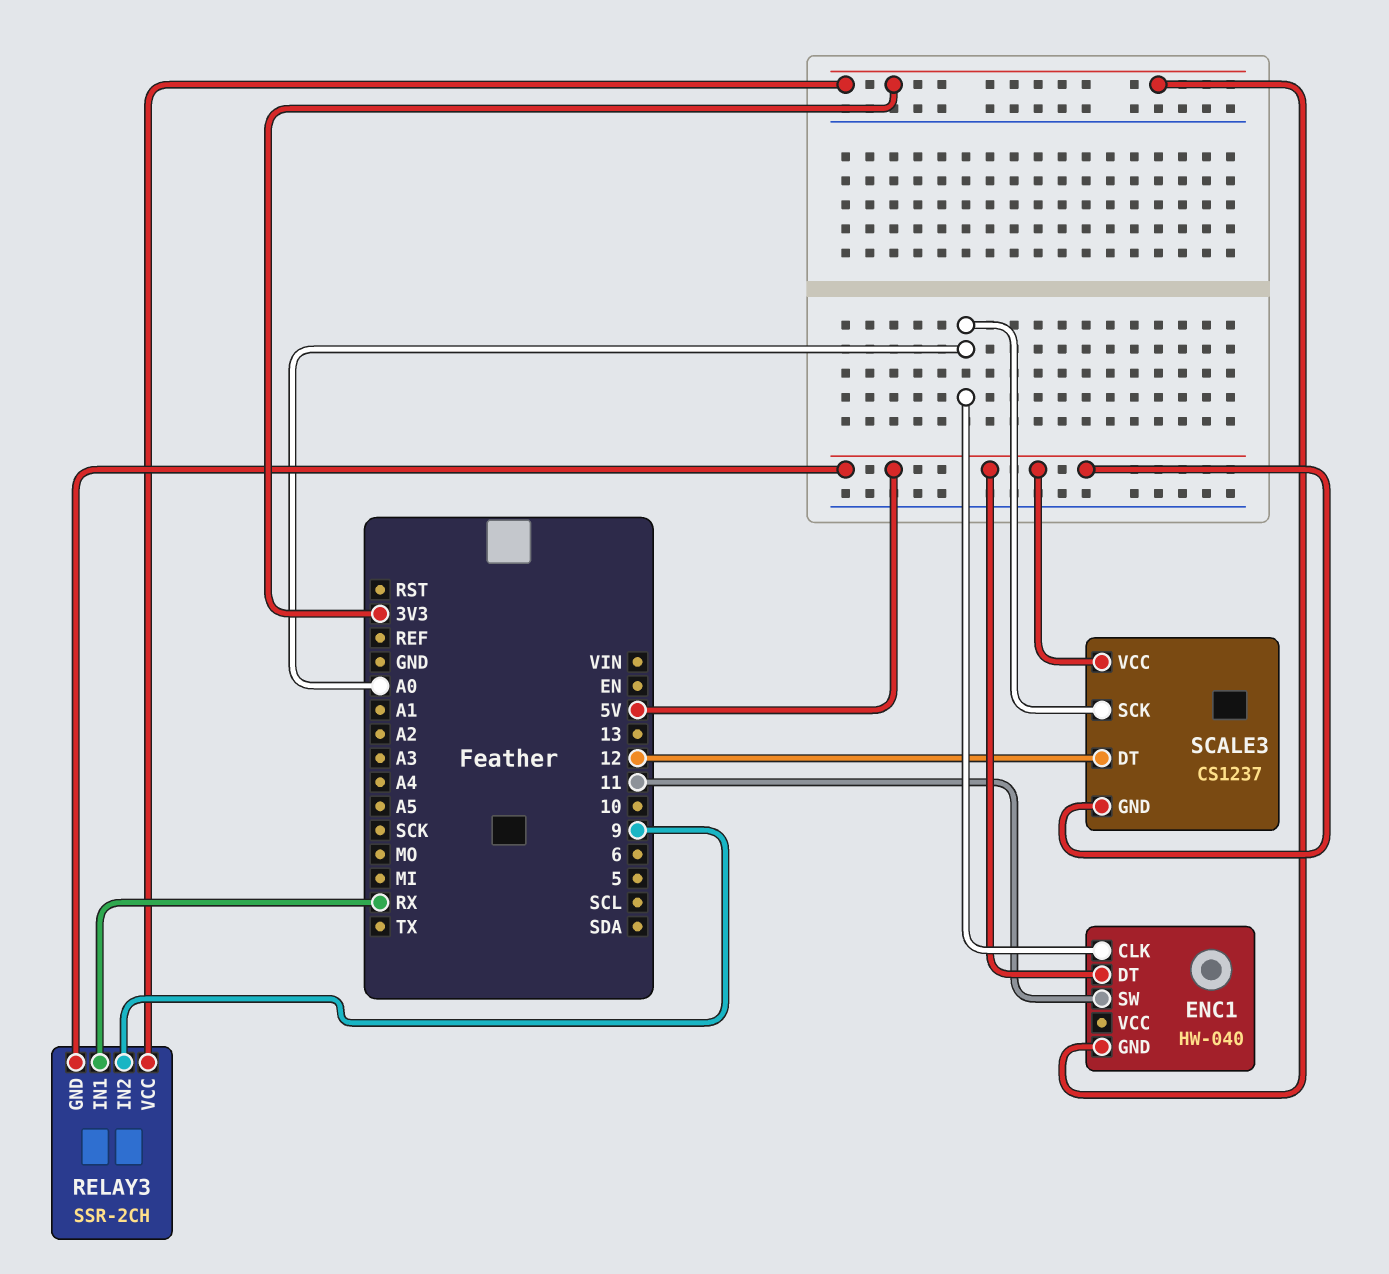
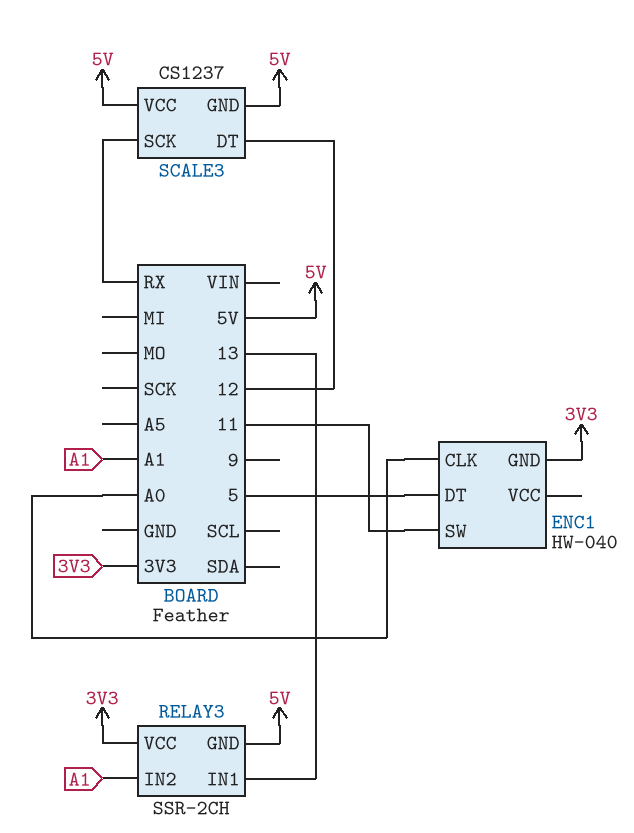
ENC1 pin DT: 5V -> 5
RELAY3 pin IN1: RX -> 13
RELAY3 pin IN2: 9 -> A1
SCALE3 pin SCK: A0 -> RX

